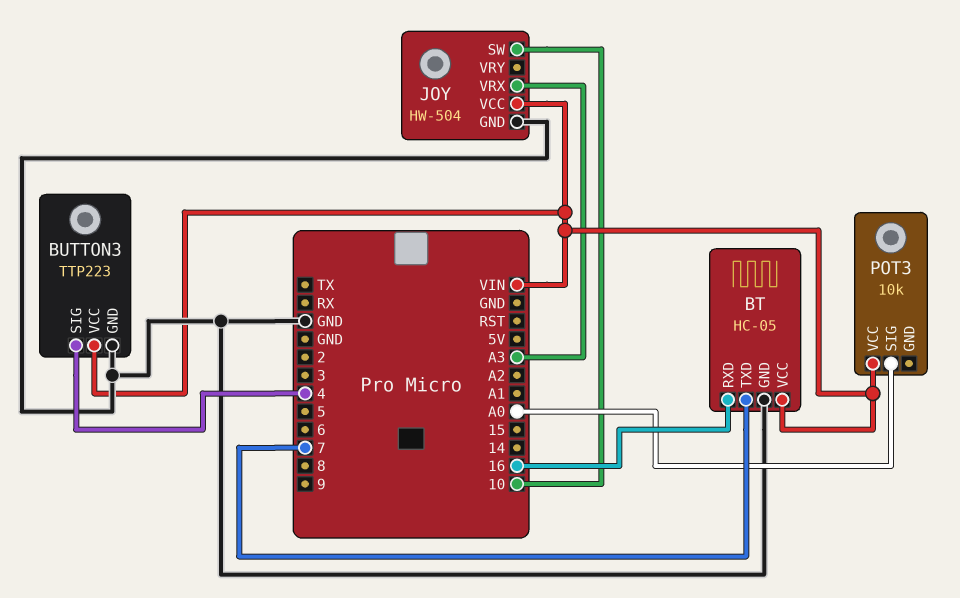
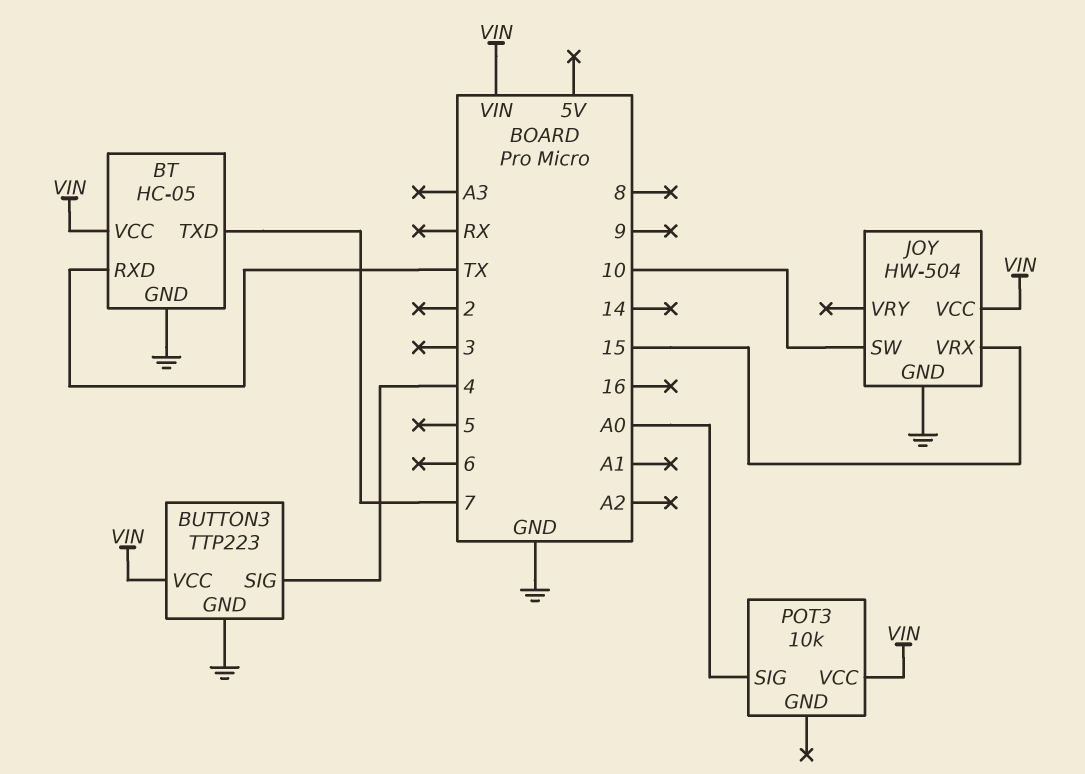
BT pin RXD: 16 -> TX
JOY pin VRX: A3 -> 15

